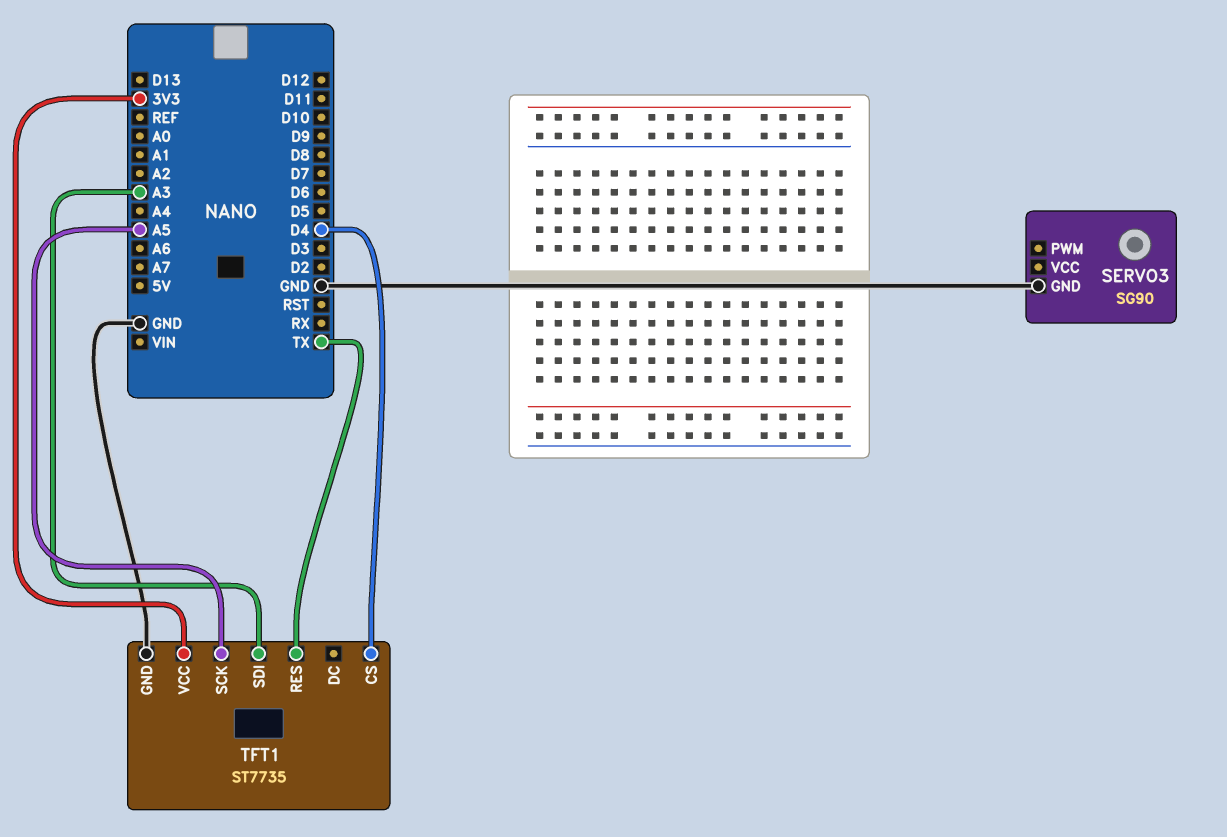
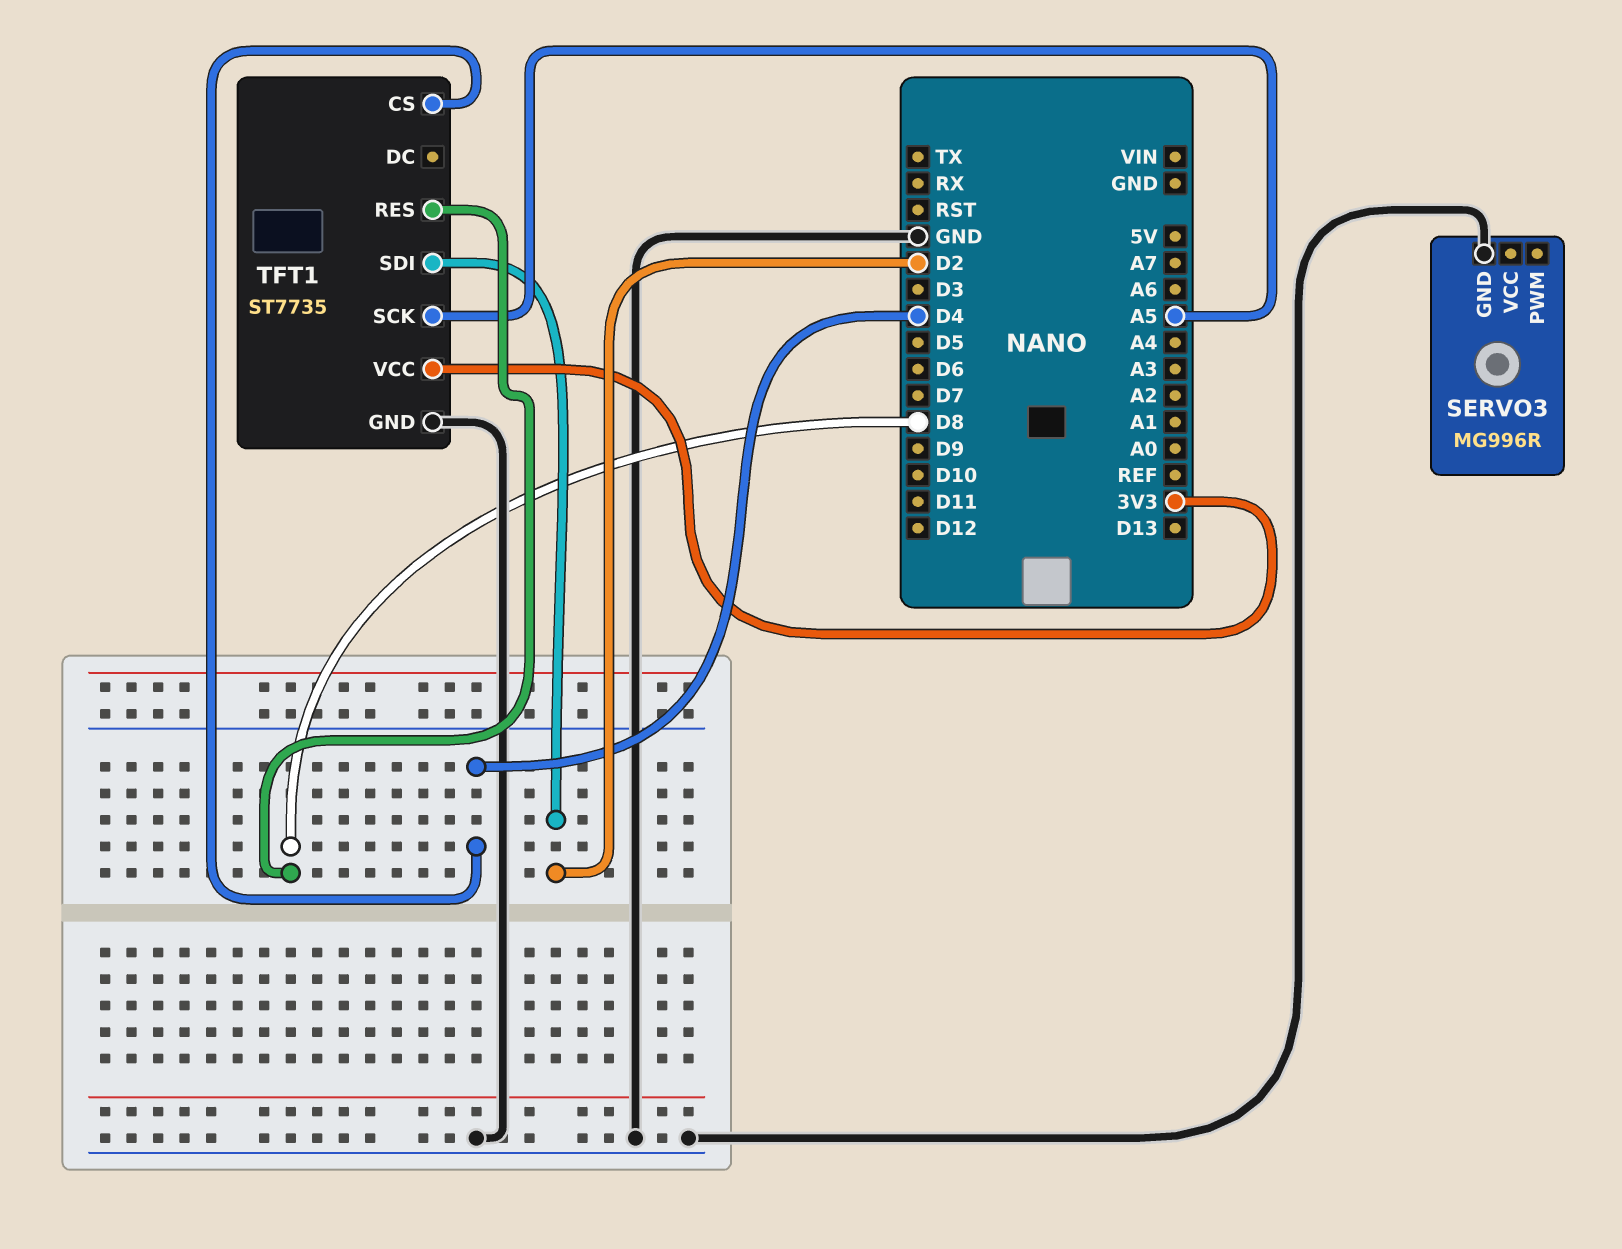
SERVO3: SG90 -> MG996R
TFT1 pin RES: TX -> D8
TFT1 pin SDI: A3 -> D2

